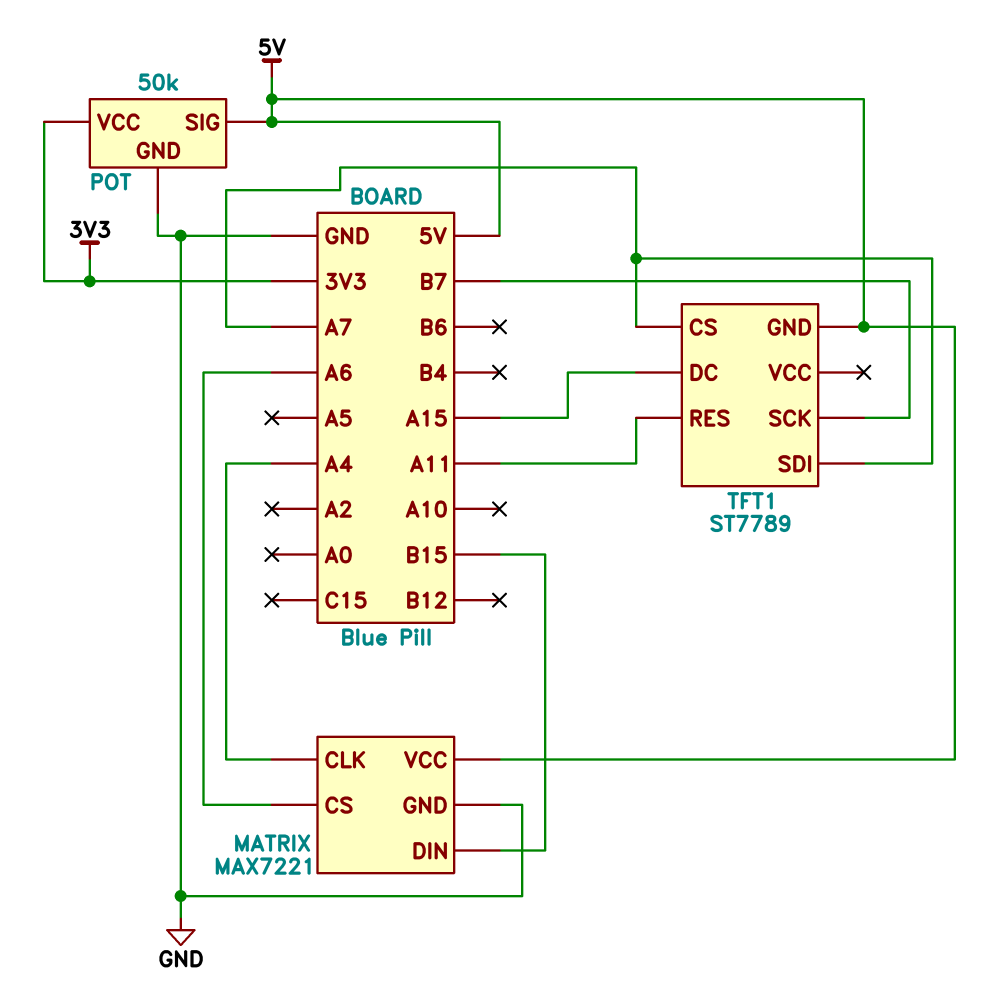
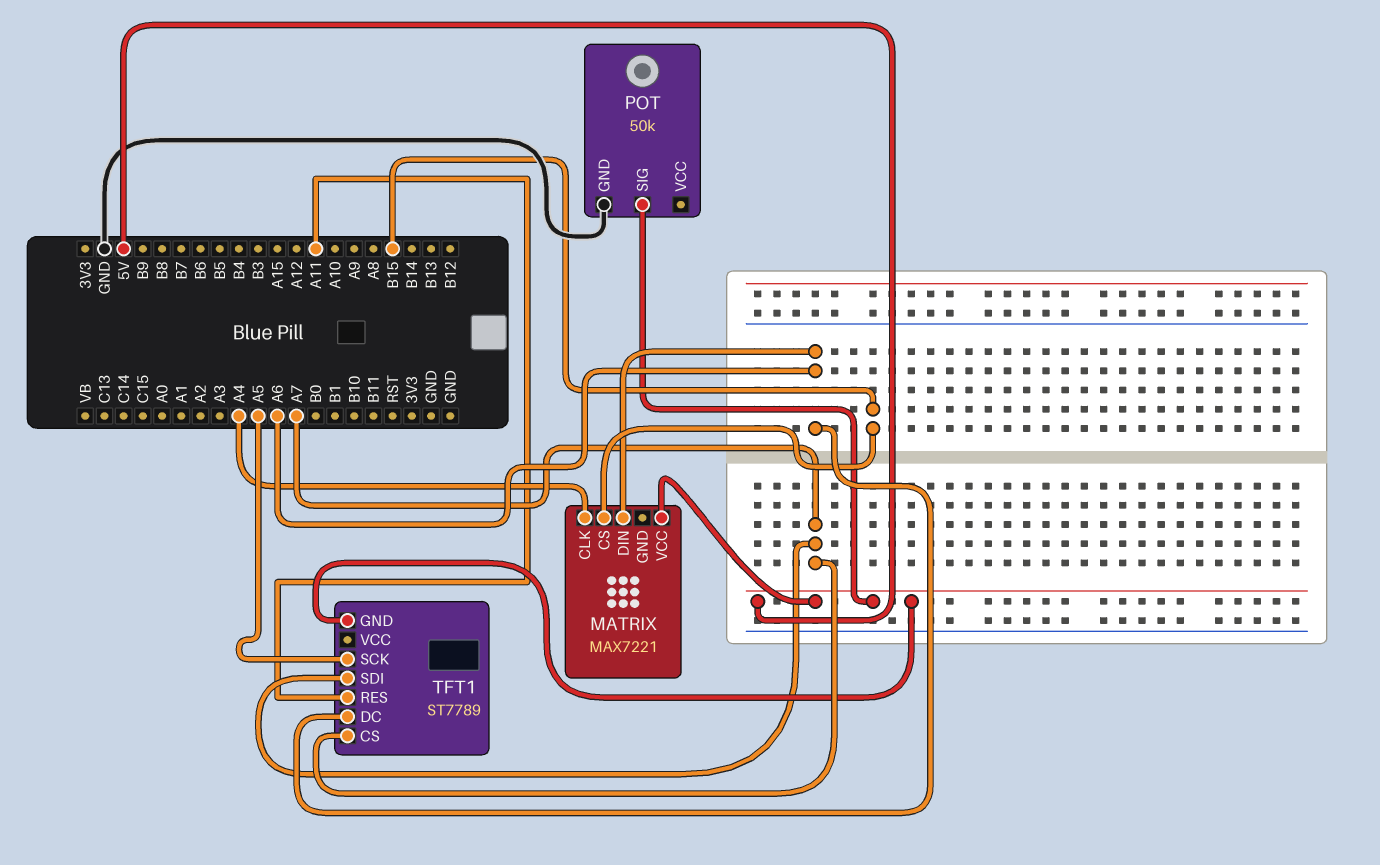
MATRIX pin CS: A6 -> B15
MATRIX pin DIN: B15 -> A6
MATRIX pin GND: GND -> none
POT pin VCC: 3V3 -> none
TFT1 pin DC: A15 -> A6
TFT1 pin SCK: B7 -> A5

